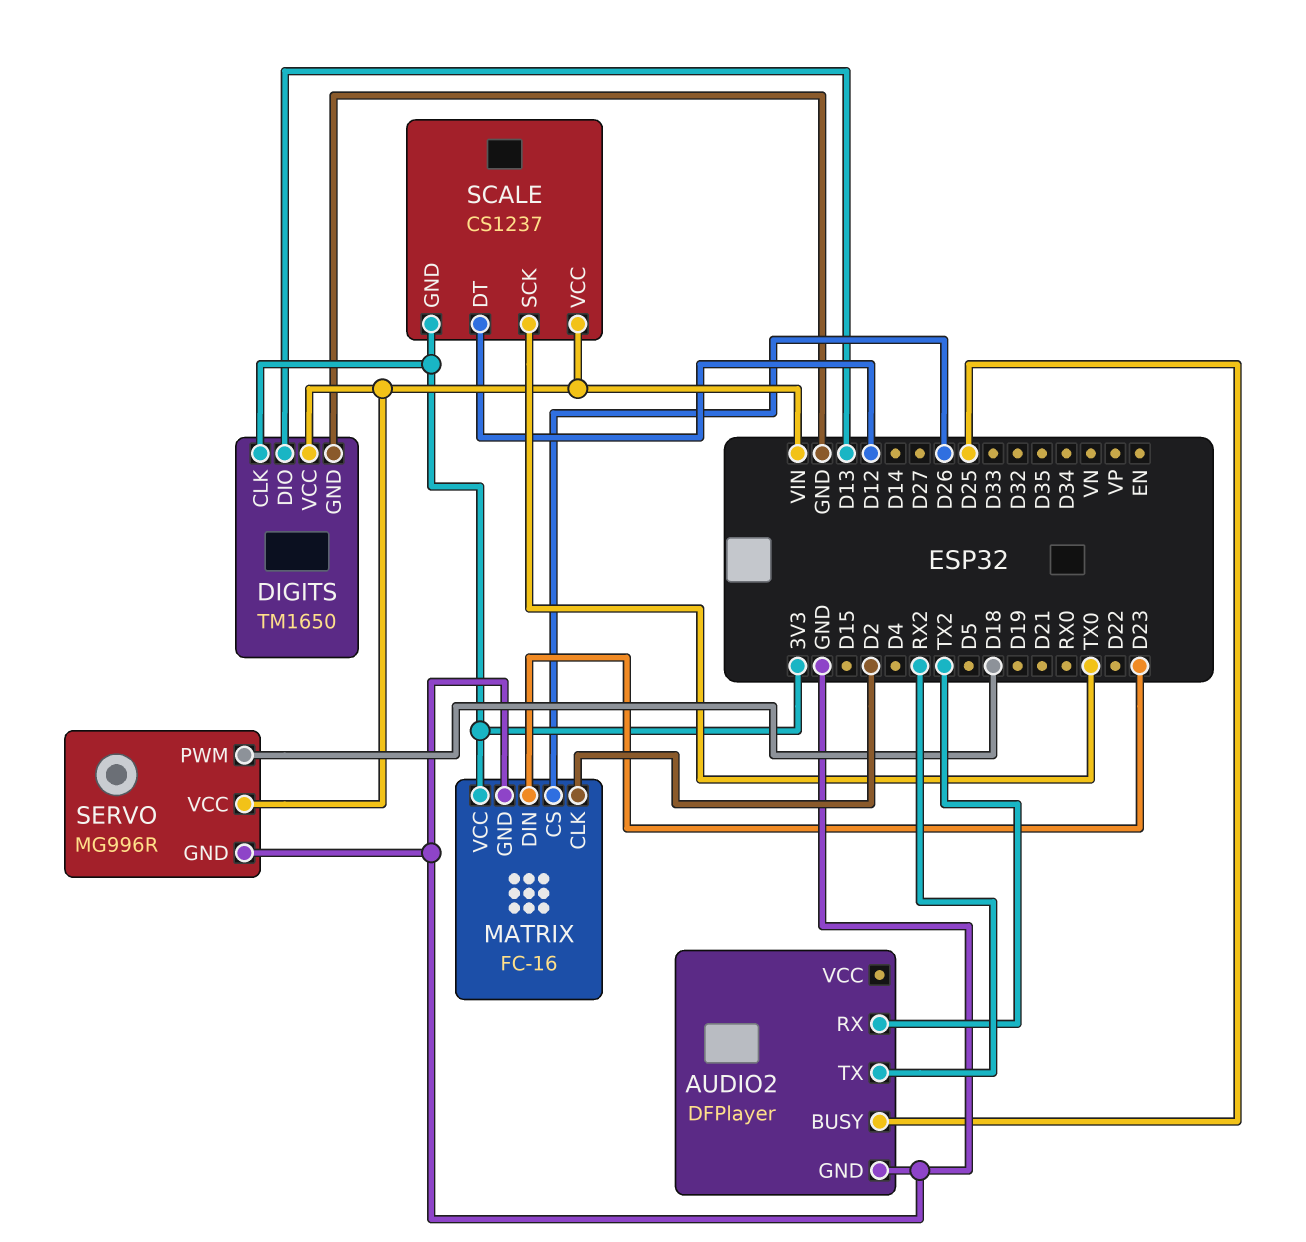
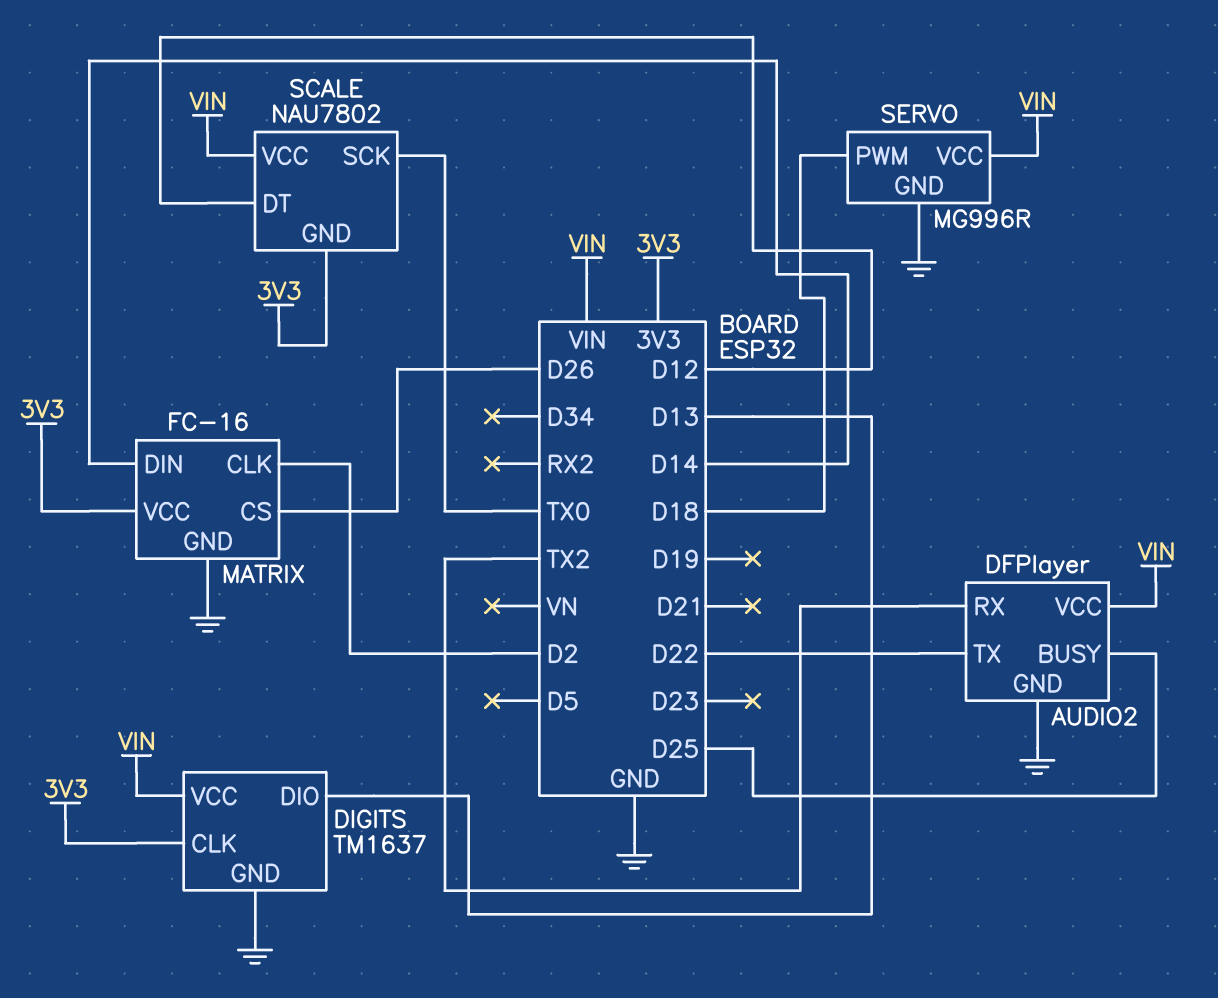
AUDIO2 pin TX: RX2 -> D22
AUDIO2 pin VCC: none -> VIN
DIGITS: TM1650 -> TM1637
MATRIX pin DIN: D23 -> D14
SCALE: CS1237 -> NAU7802

